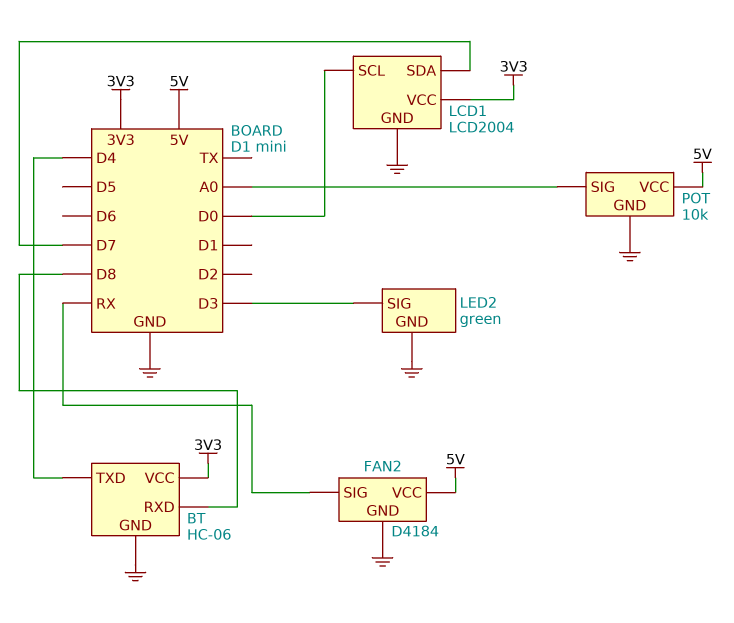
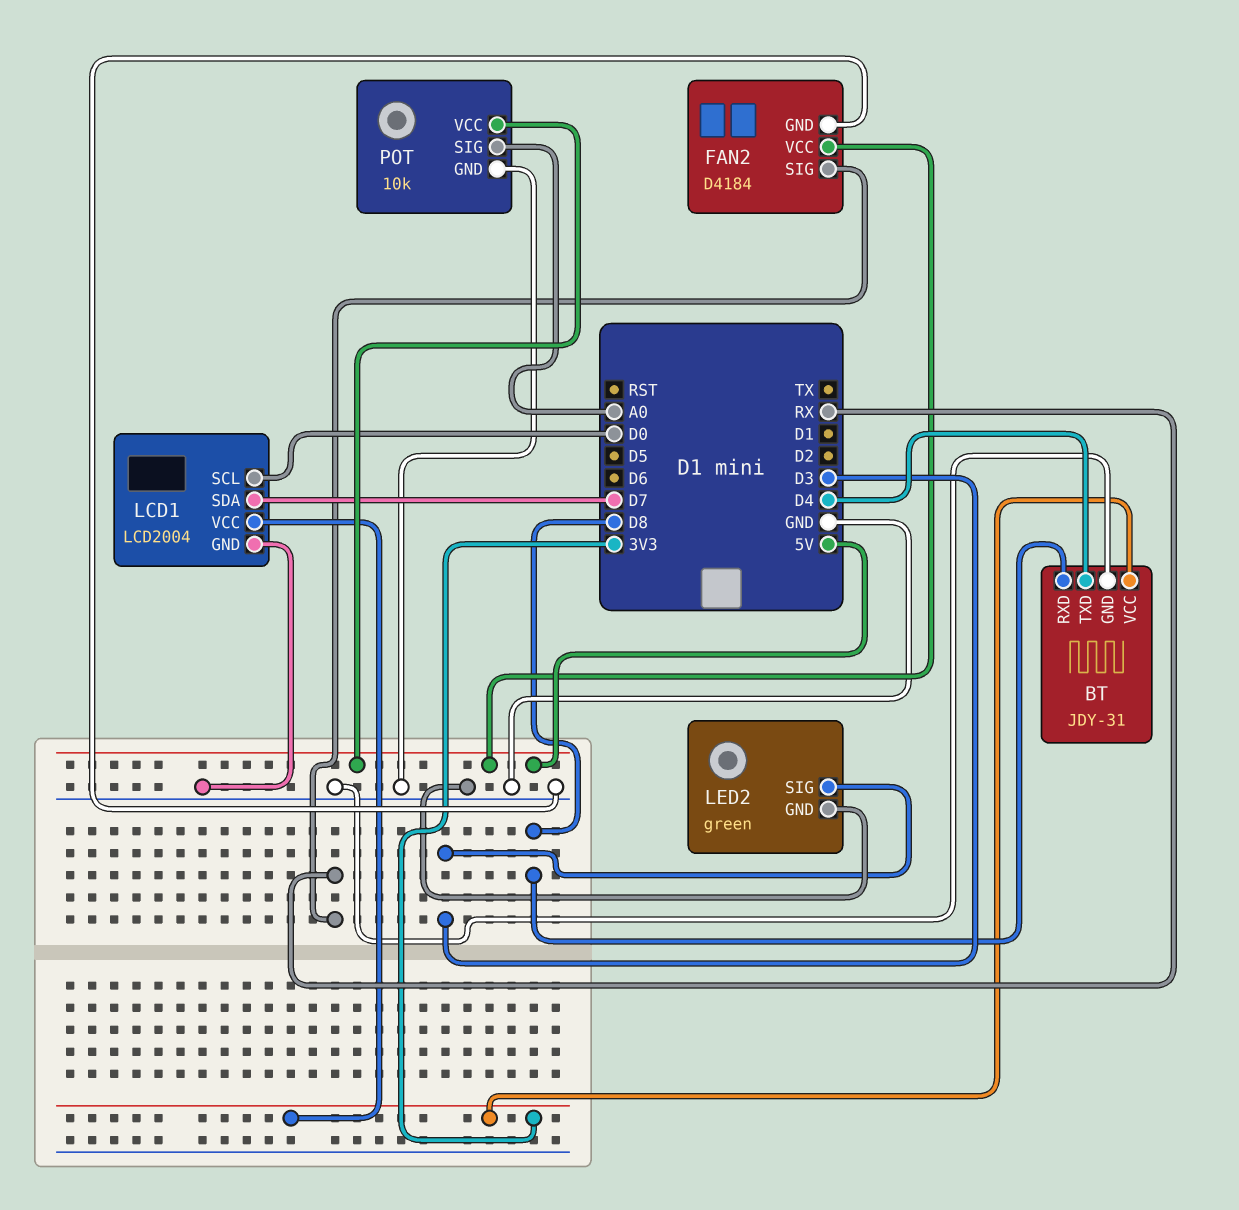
BT: HC-06 -> JDY-31

